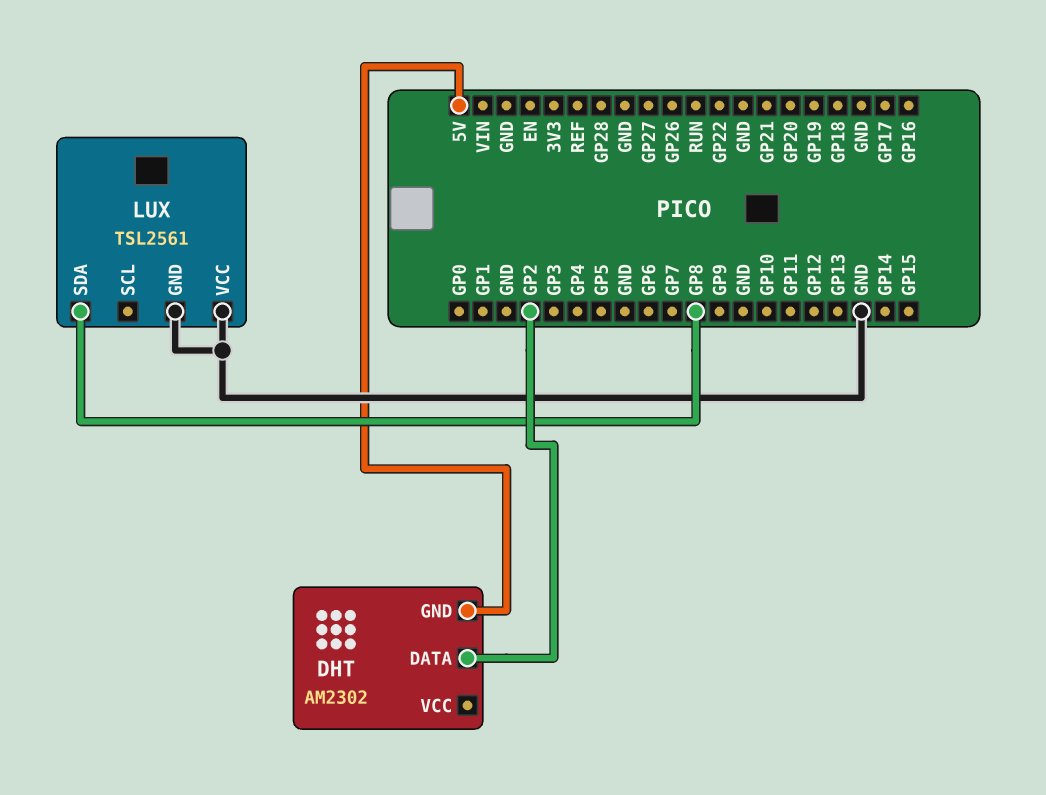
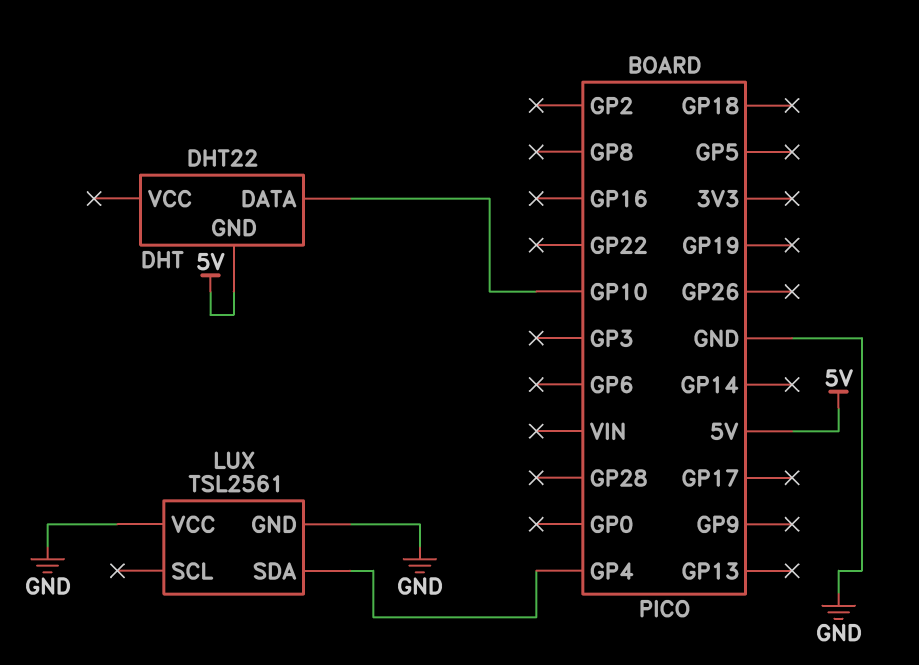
DHT: AM2302 -> DHT22
DHT pin DATA: GP2 -> GP10
LUX pin SDA: GP8 -> GP4

